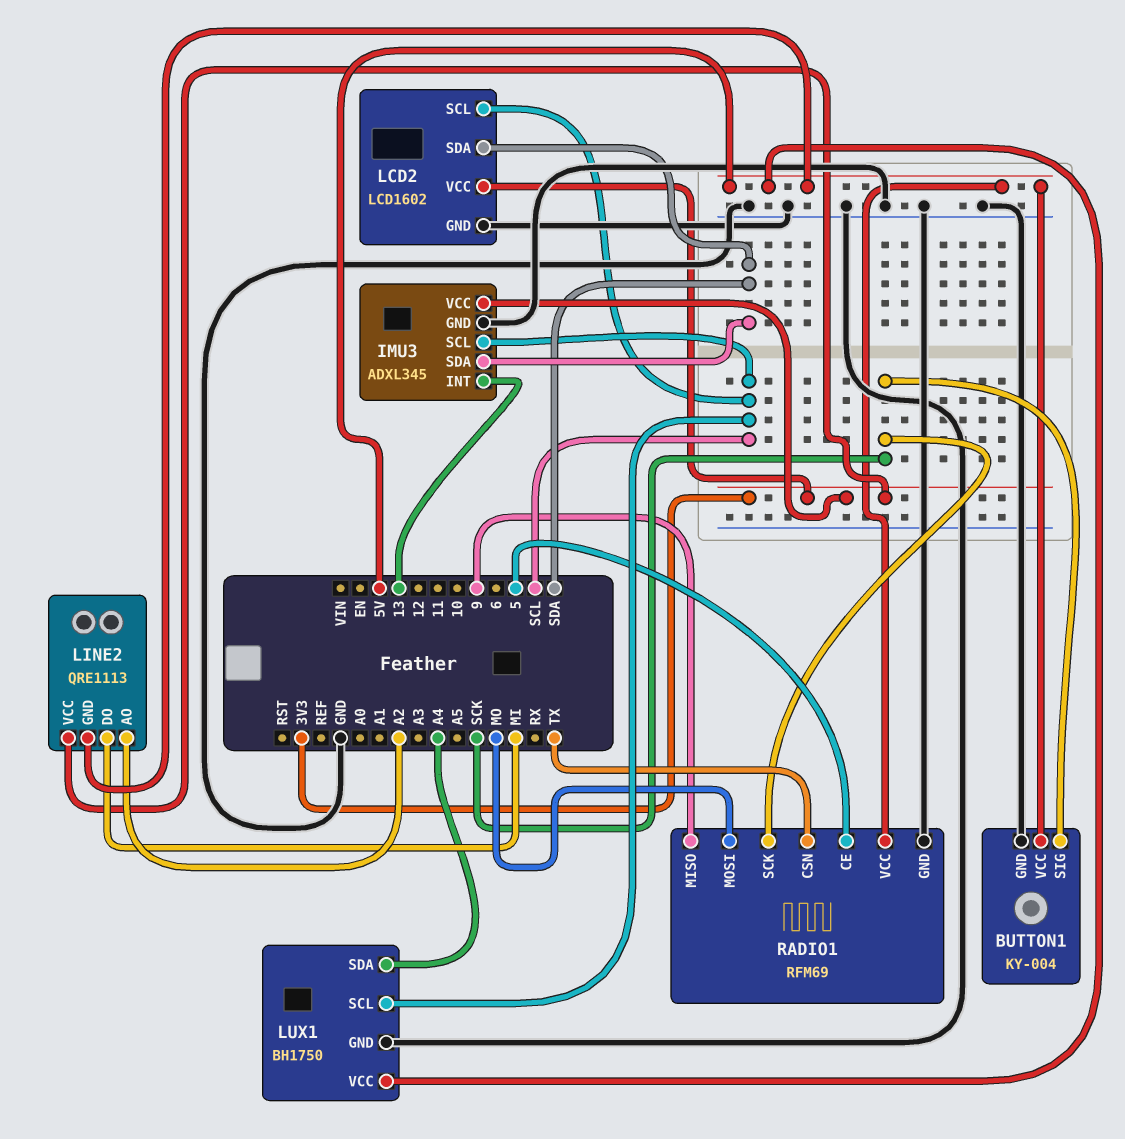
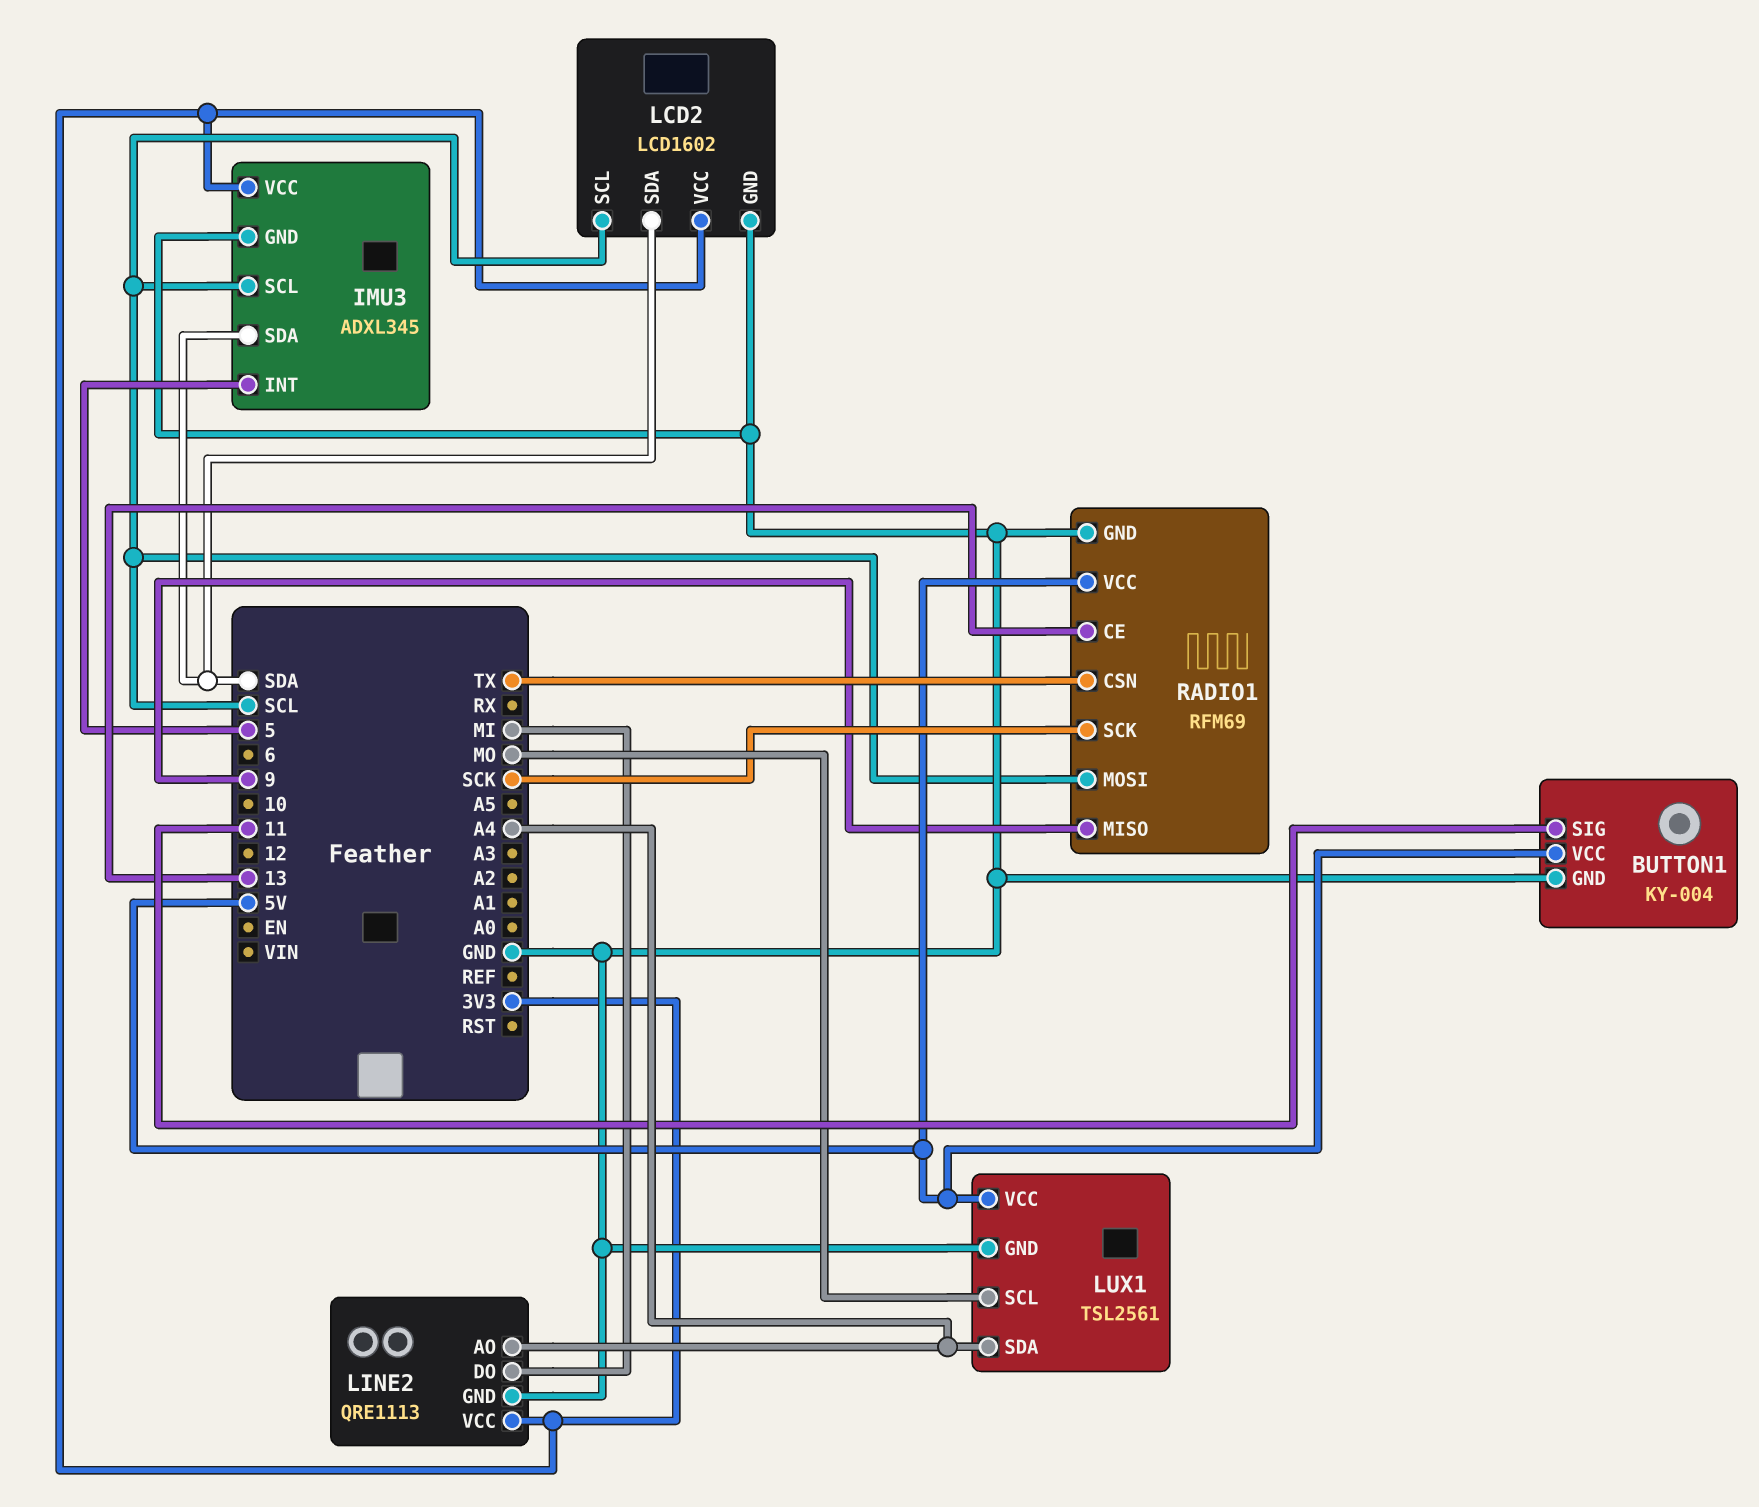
BUTTON1 pin SIG: SCK -> 11
IMU3 pin INT: 13 -> 5
LINE2 pin AO: A2 -> A4
LINE2 pin GND: 5V -> GND
LUX1: BH1750 -> TSL2561
LUX1 pin SCL: SCL -> MO
RADIO1 pin CE: 5 -> 13
RADIO1 pin MOSI: MO -> SCL

